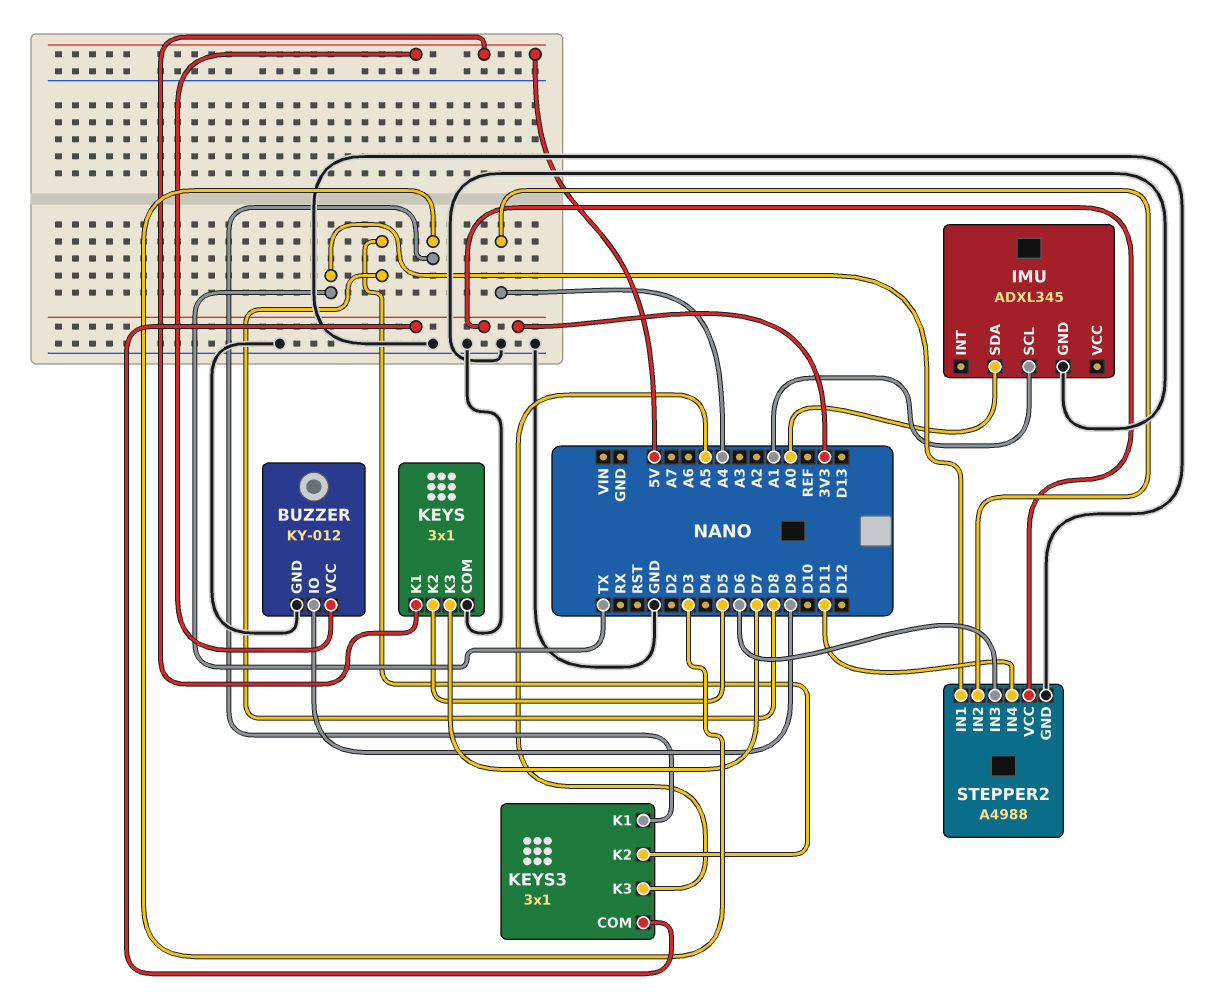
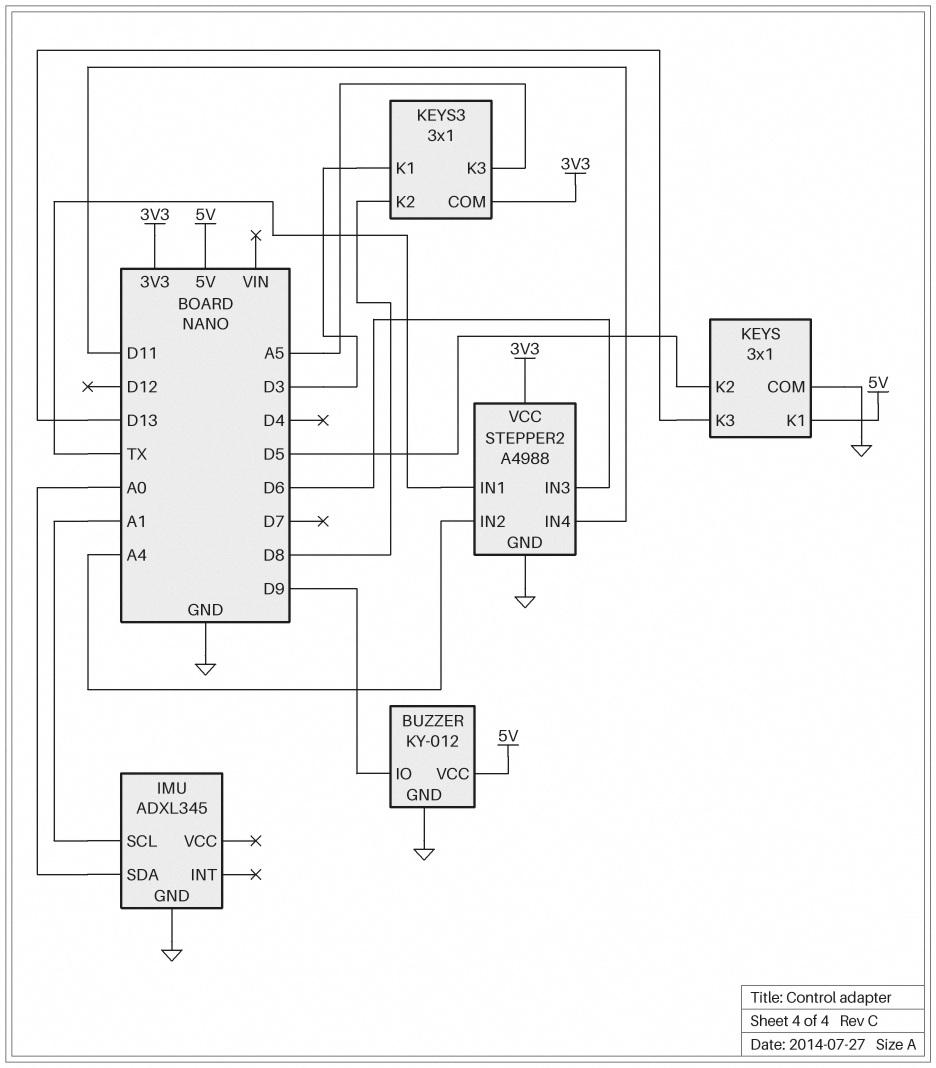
KEYS pin K3: D7 -> D13

